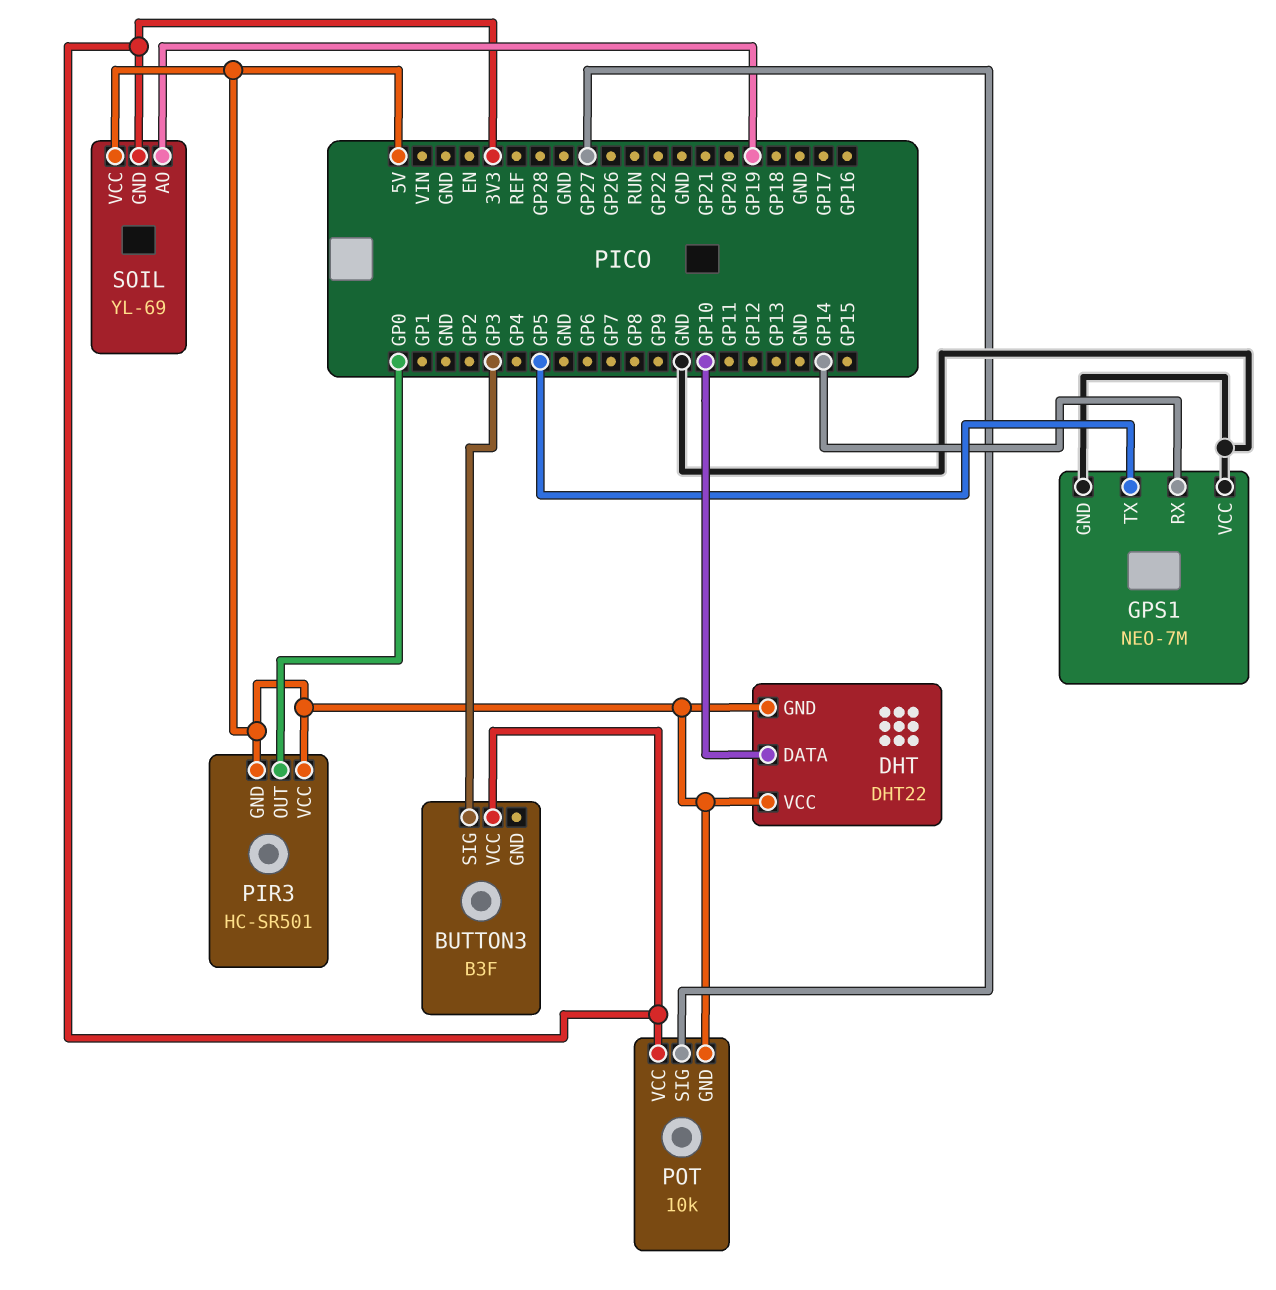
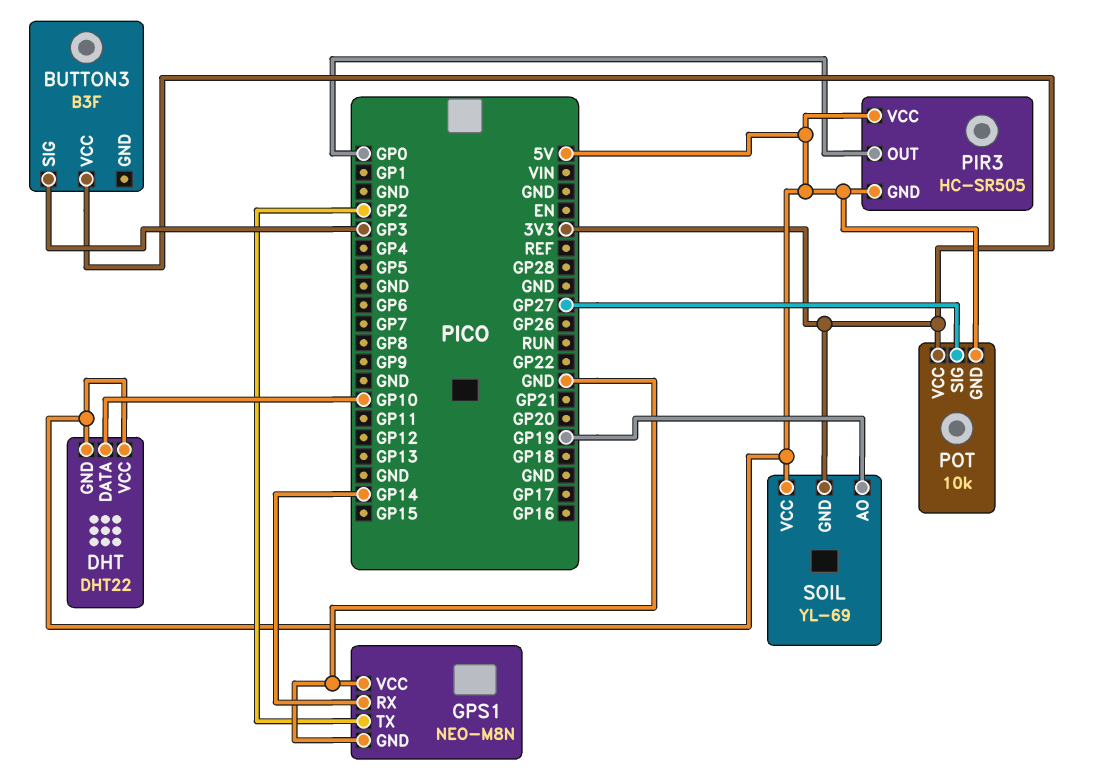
GPS1: NEO-7M -> NEO-M8N
GPS1 pin TX: GP5 -> GP2
PIR3: HC-SR501 -> HC-SR505

